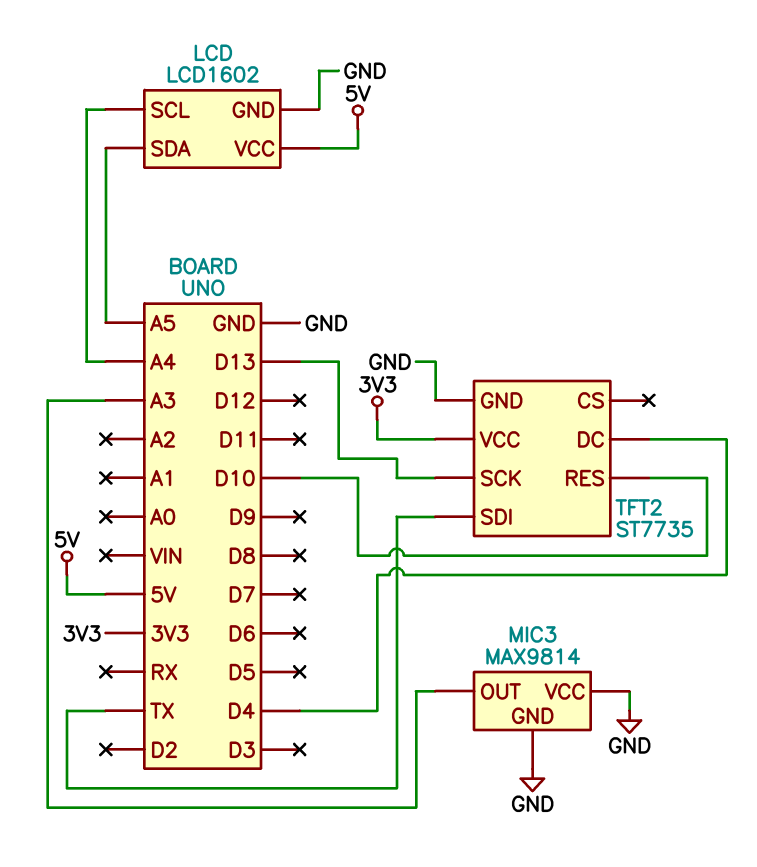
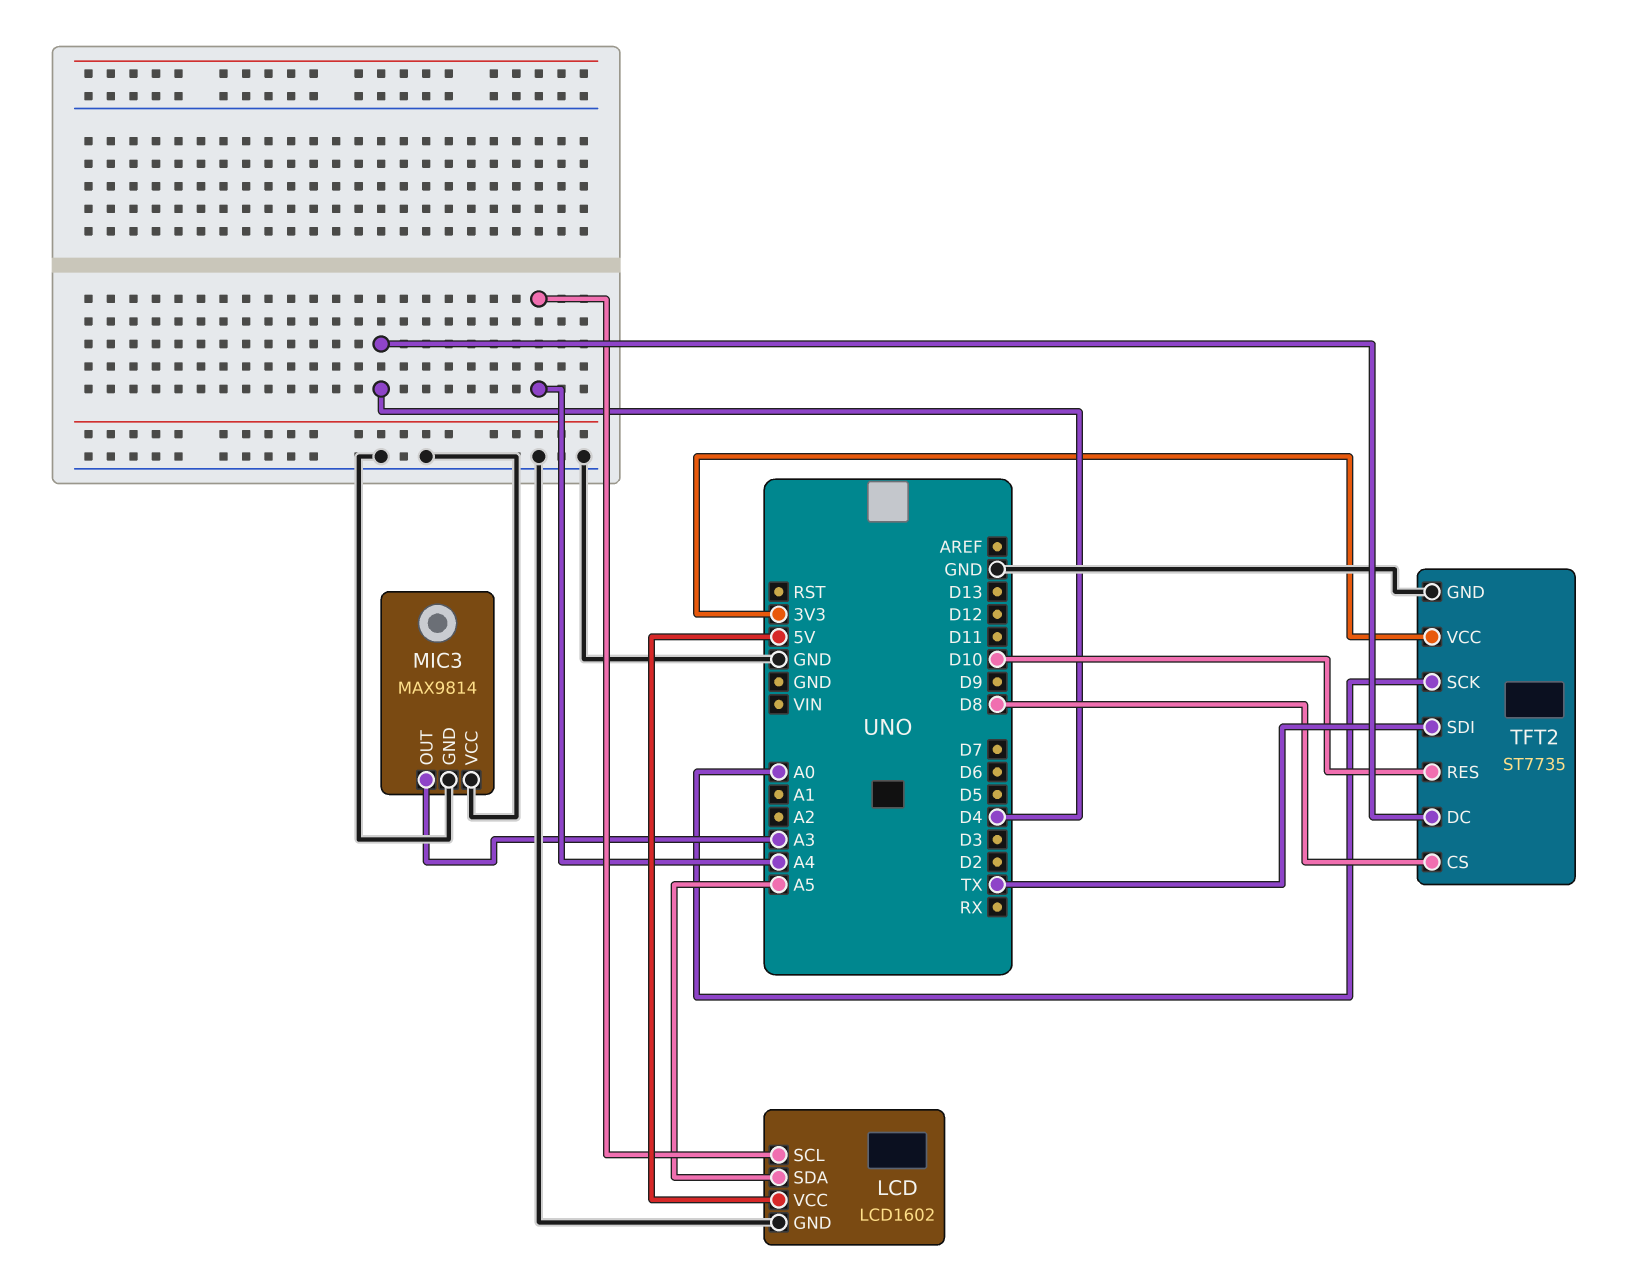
TFT2 pin CS: none -> D8
TFT2 pin SCK: D13 -> A0

